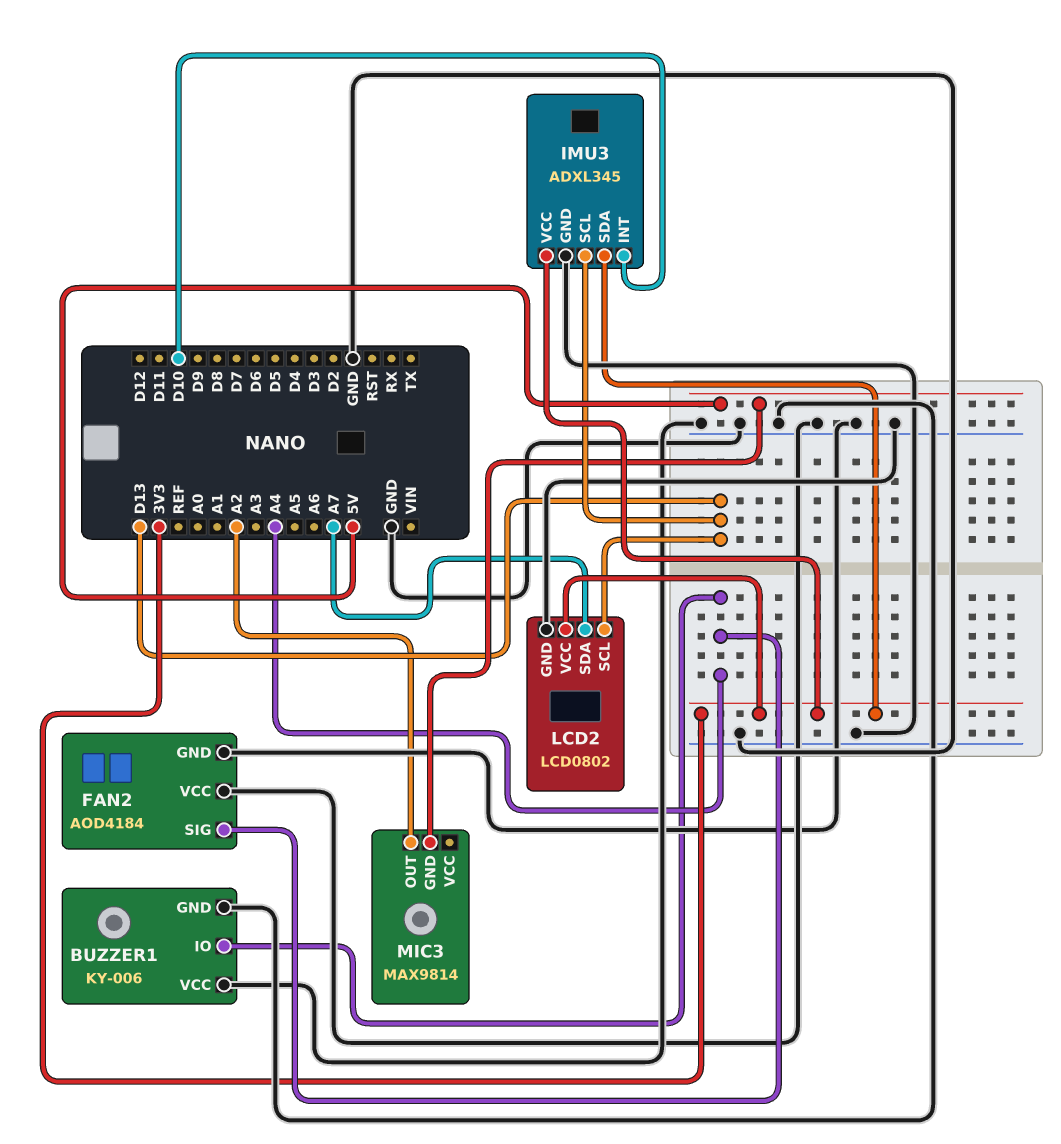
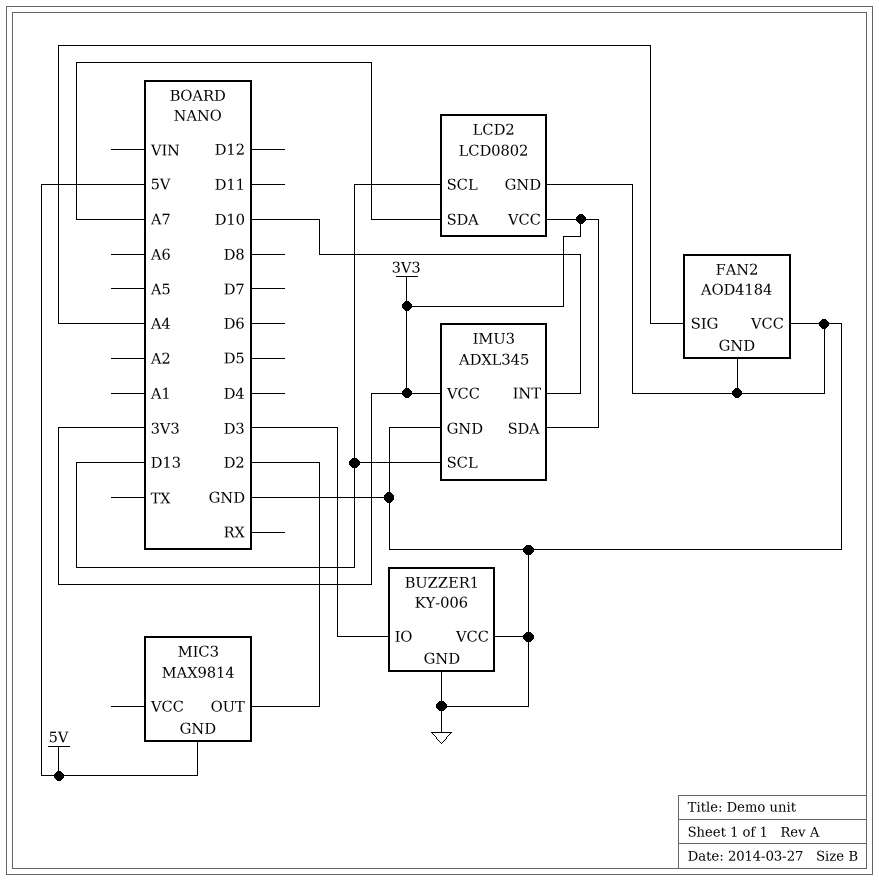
BUZZER1 pin IO: A4 -> D3
MIC3 pin OUT: A2 -> D2

